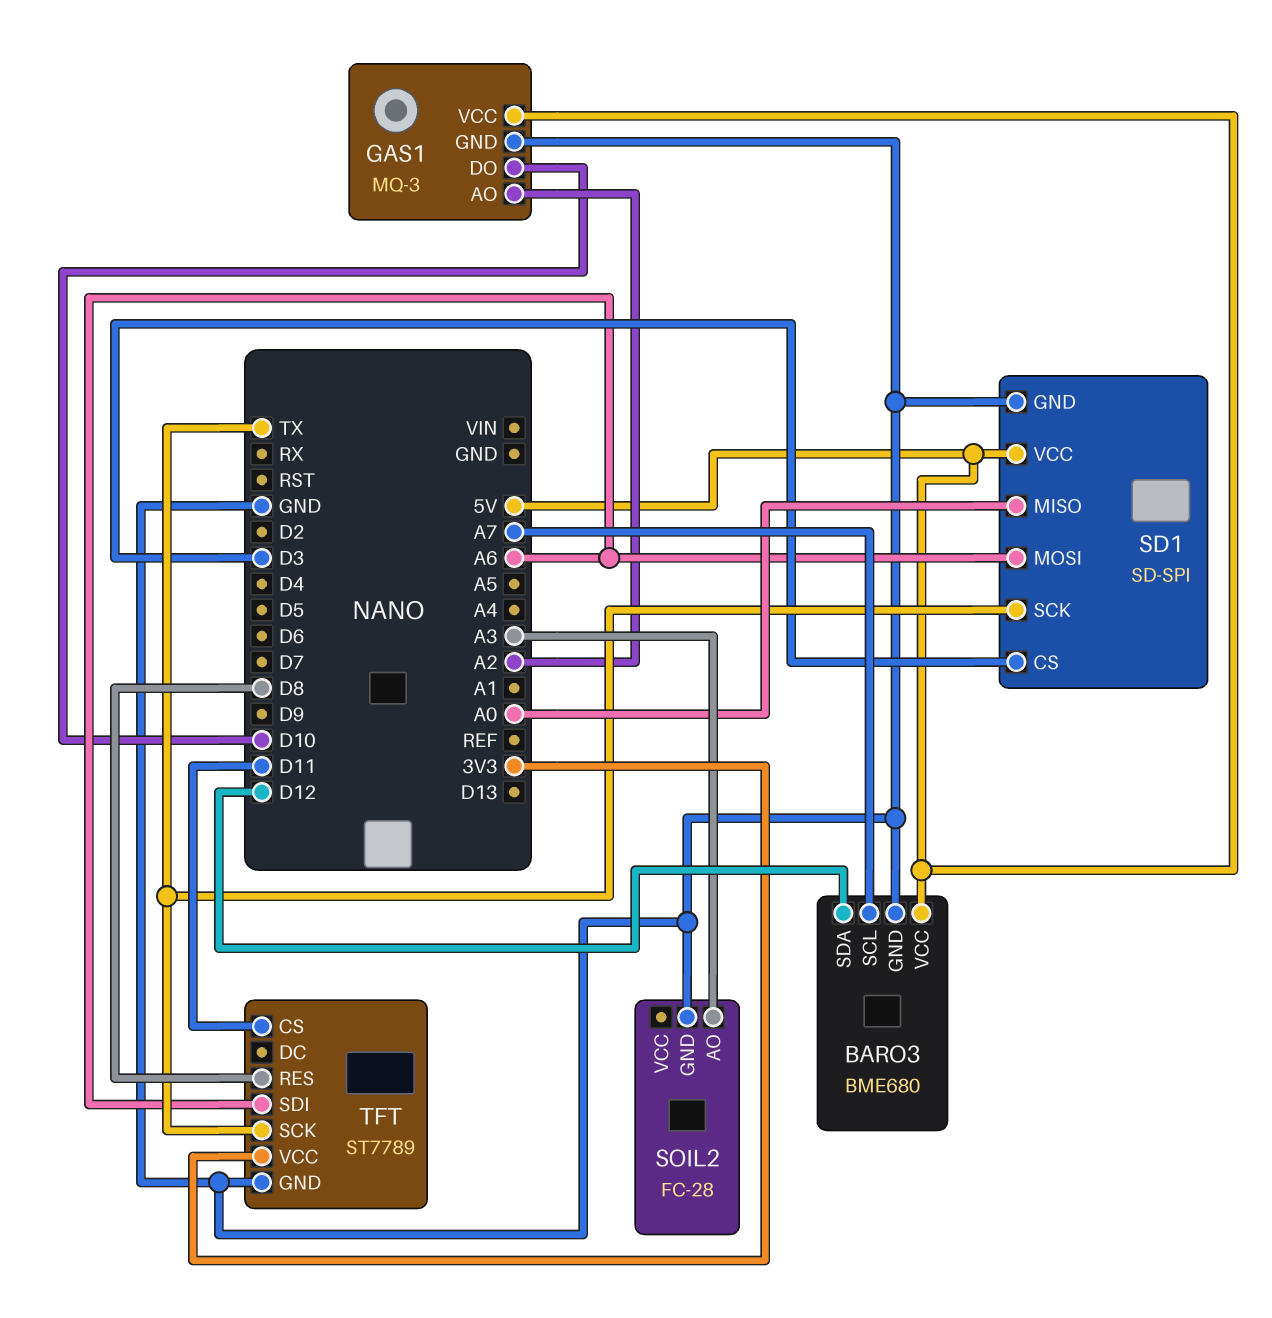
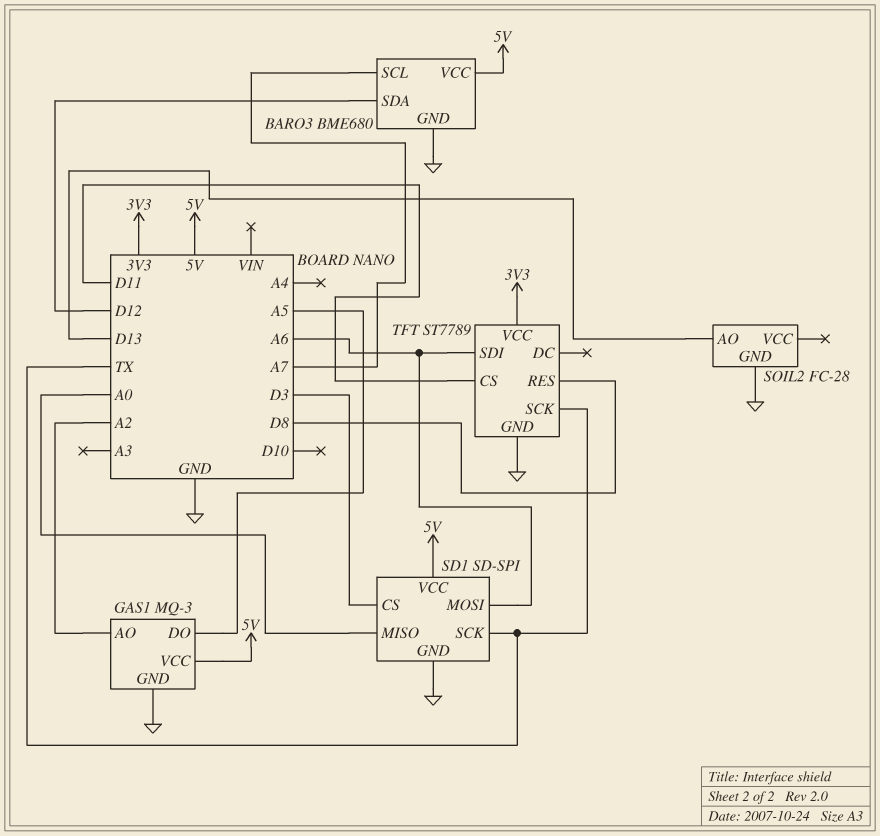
GAS1 pin DO: D10 -> A5
SOIL2 pin AO: A3 -> D13

